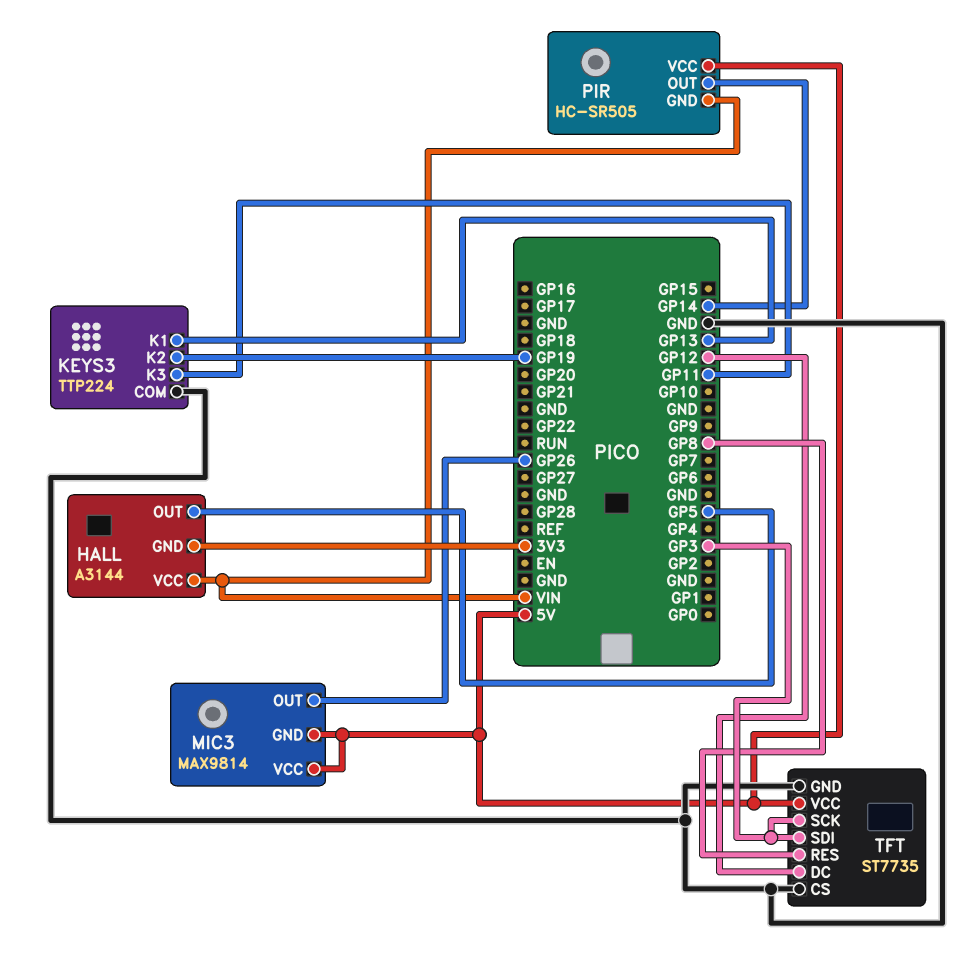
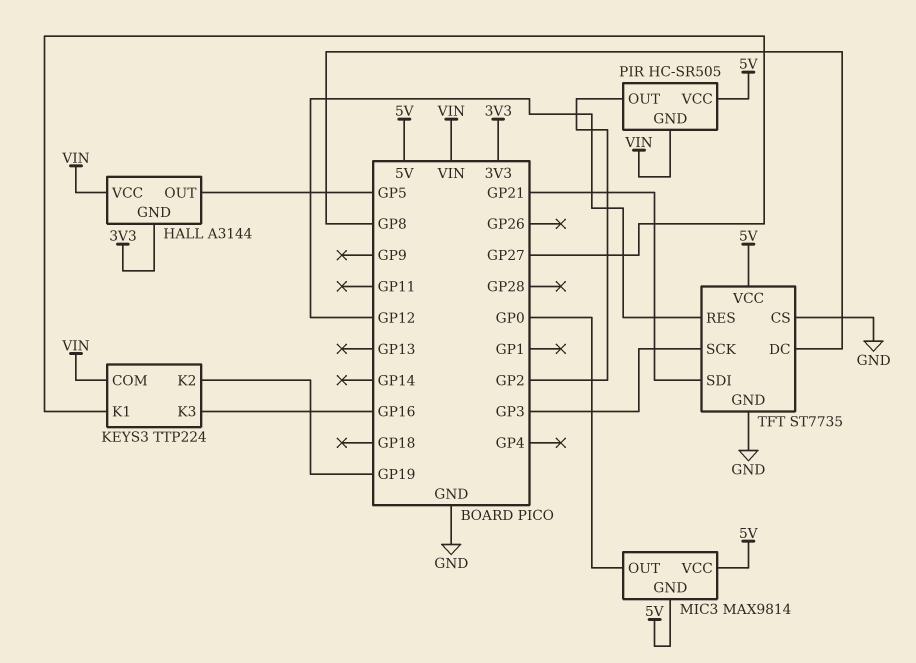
KEYS3 pin COM: GND -> VIN
KEYS3 pin K1: GP13 -> GP27
KEYS3 pin K3: GP11 -> GP16
MIC3 pin OUT: GP26 -> GP0
PIR pin OUT: GP14 -> GP2
TFT pin DC: GP12 -> GP8
TFT pin RES: GP8 -> GP12
TFT pin SDI: GP3 -> GP21

